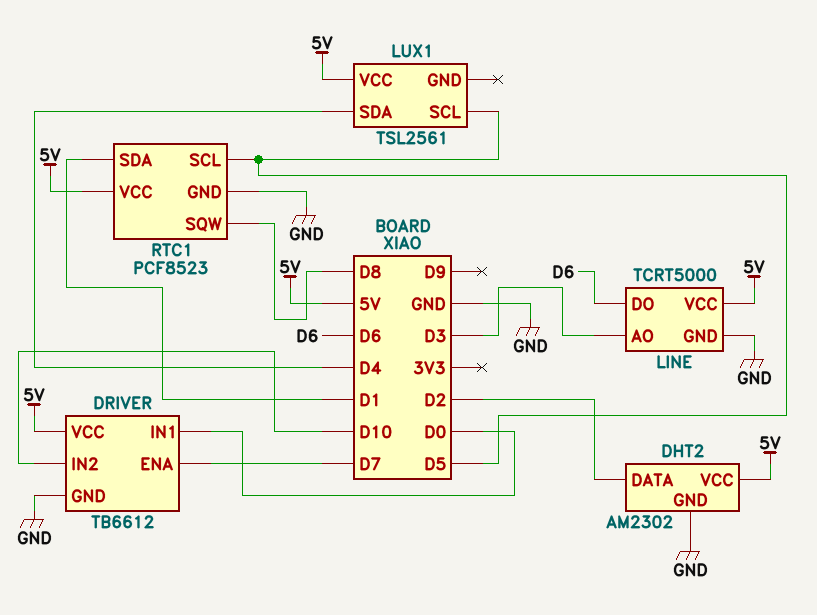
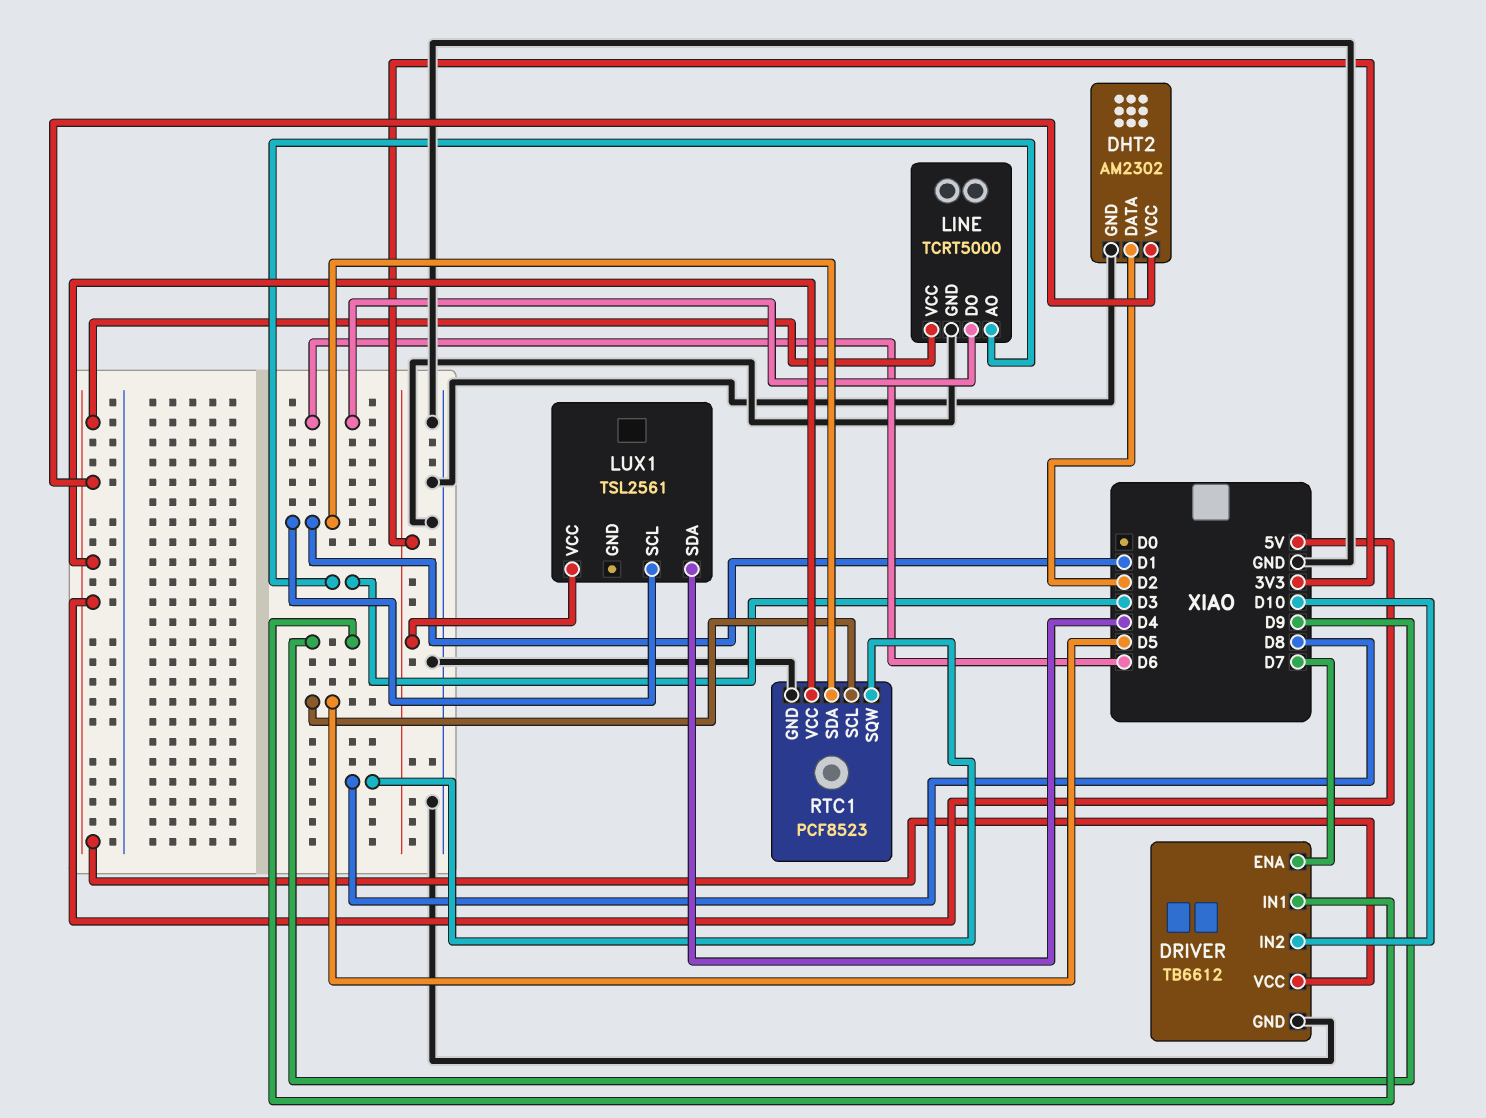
DRIVER pin IN1: D0 -> D9
LUX1 pin SCL: D5 -> D1
LUX1 pin VCC: 5V -> 3V3

